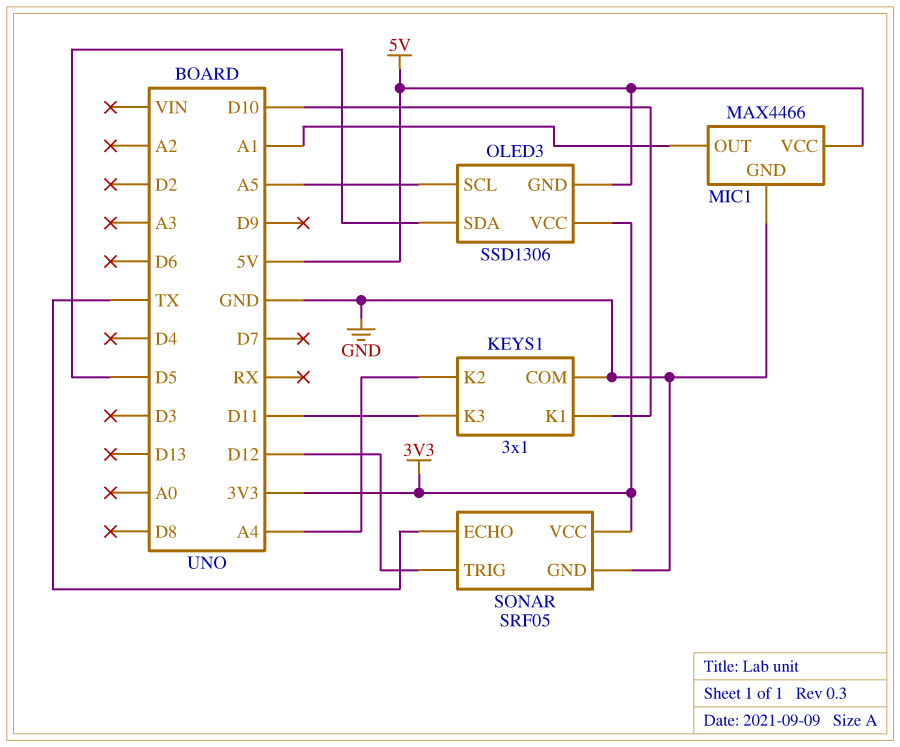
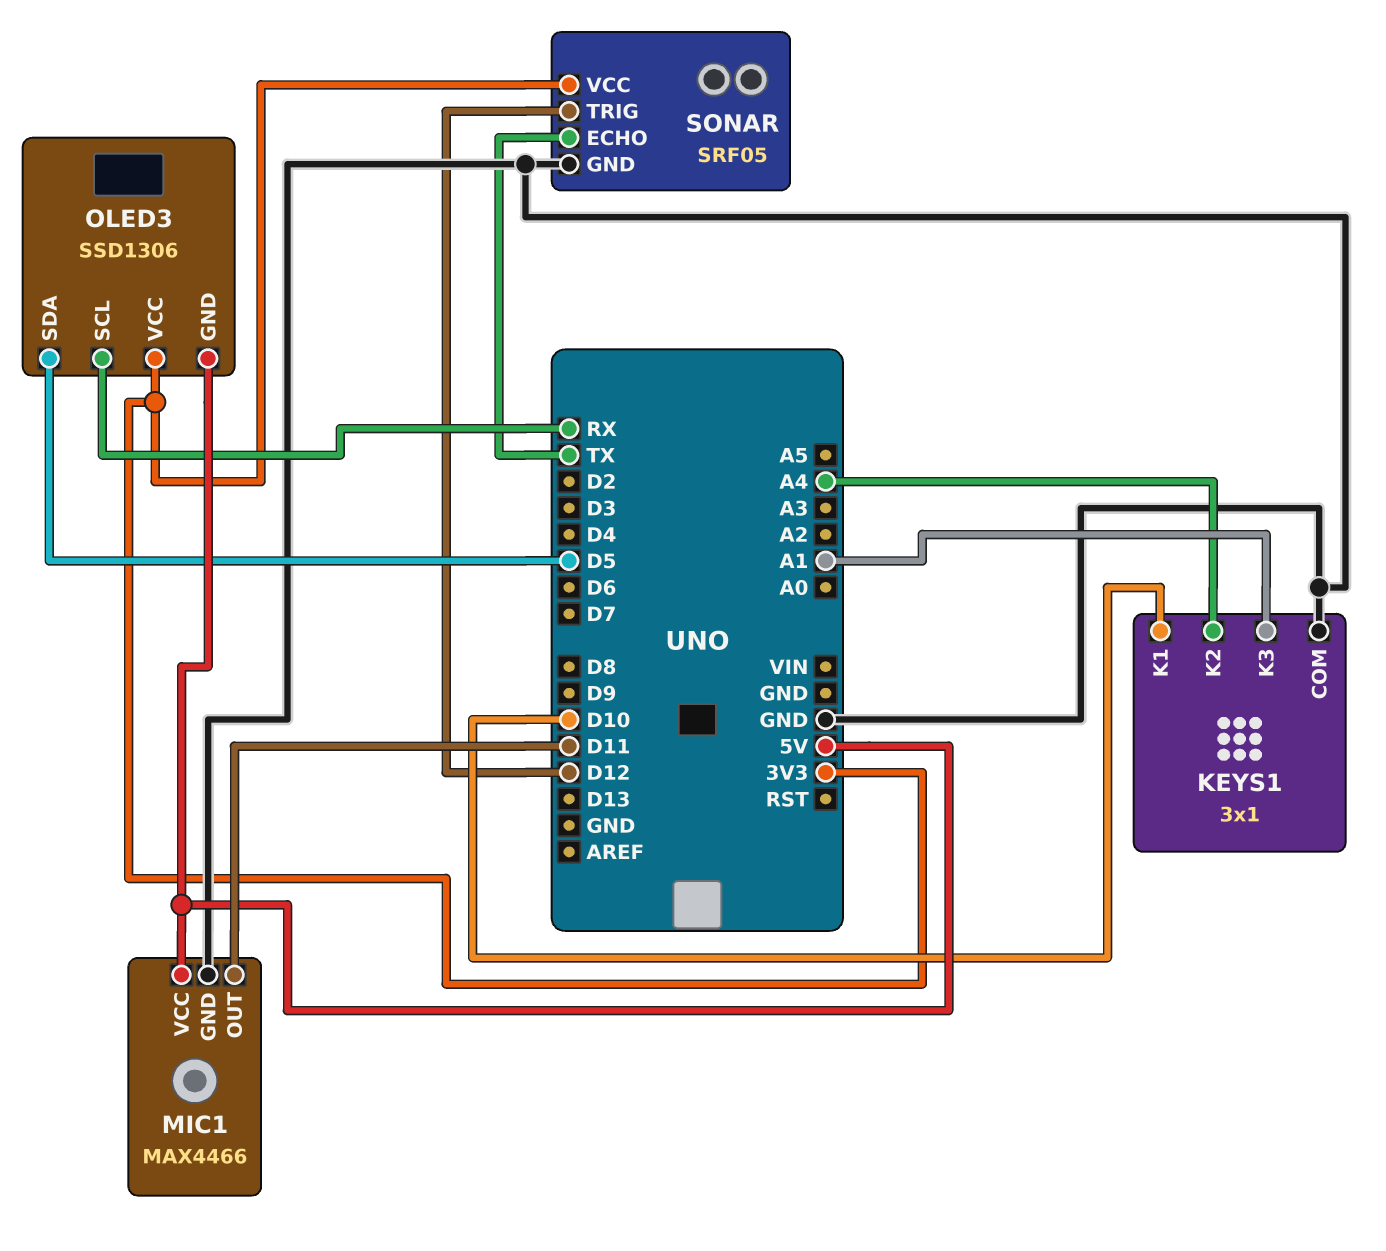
KEYS1 pin K3: D11 -> A1
MIC1 pin OUT: A1 -> D11
OLED3 pin SCL: A5 -> RX

